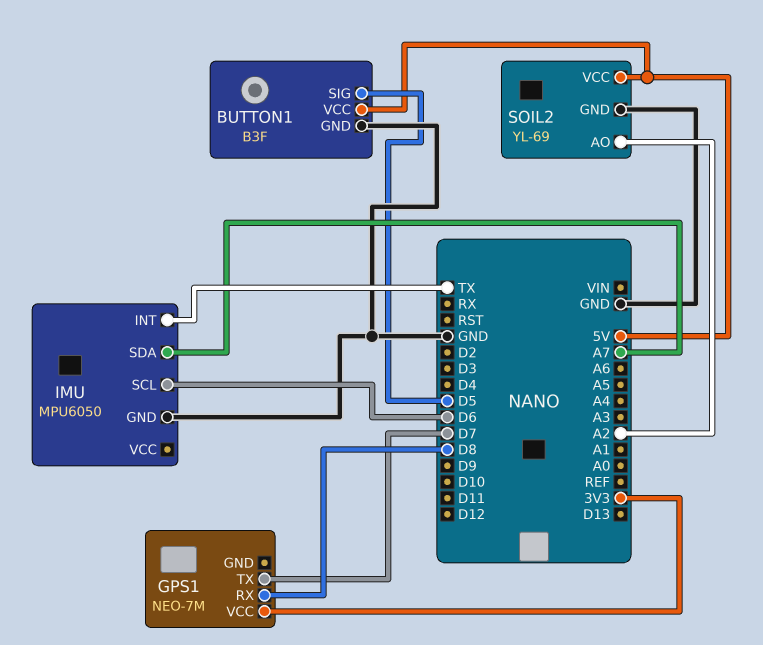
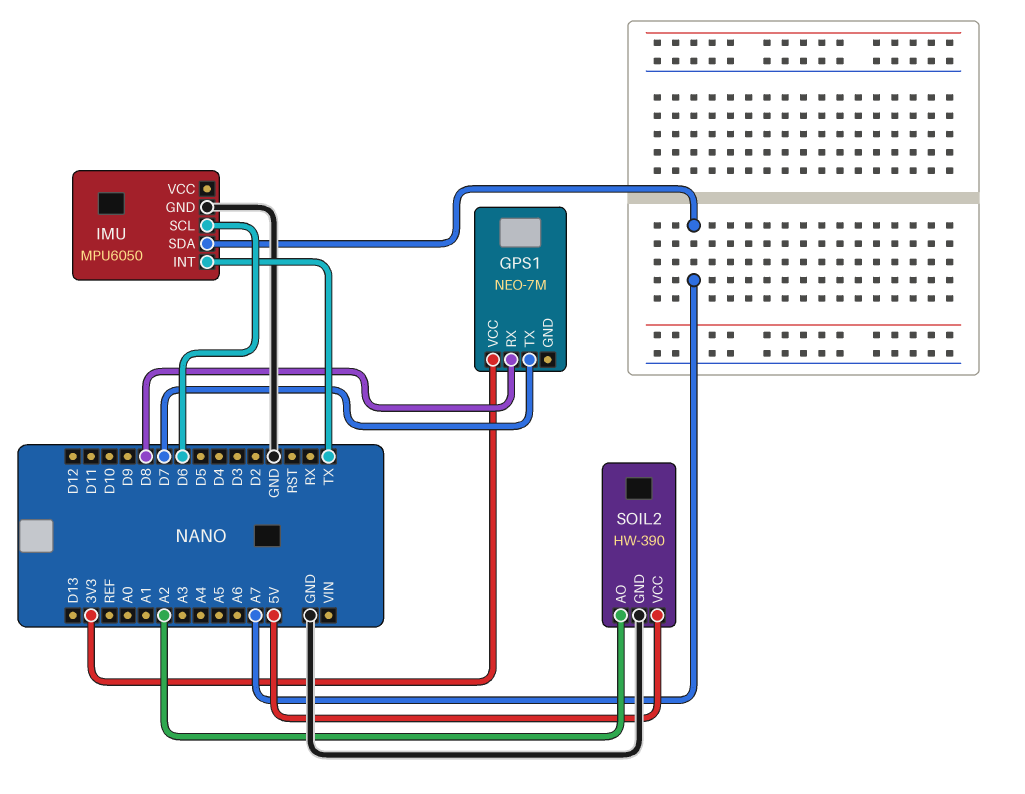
BUTTON1: B3F -> none
BUTTON1 pin GND: GND -> none
BUTTON1 pin SIG: D5 -> none
BUTTON1 pin VCC: 5V -> none
SOIL2: YL-69 -> HW-390

